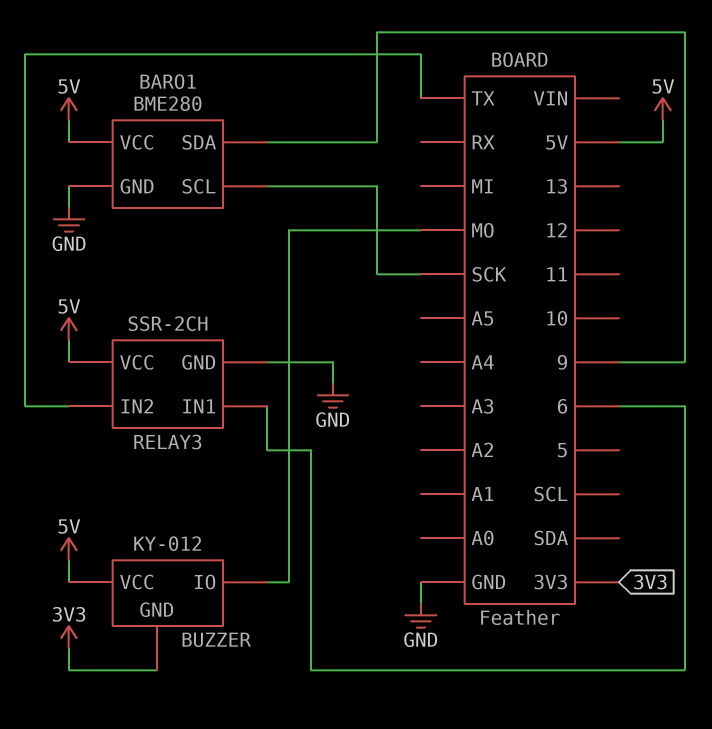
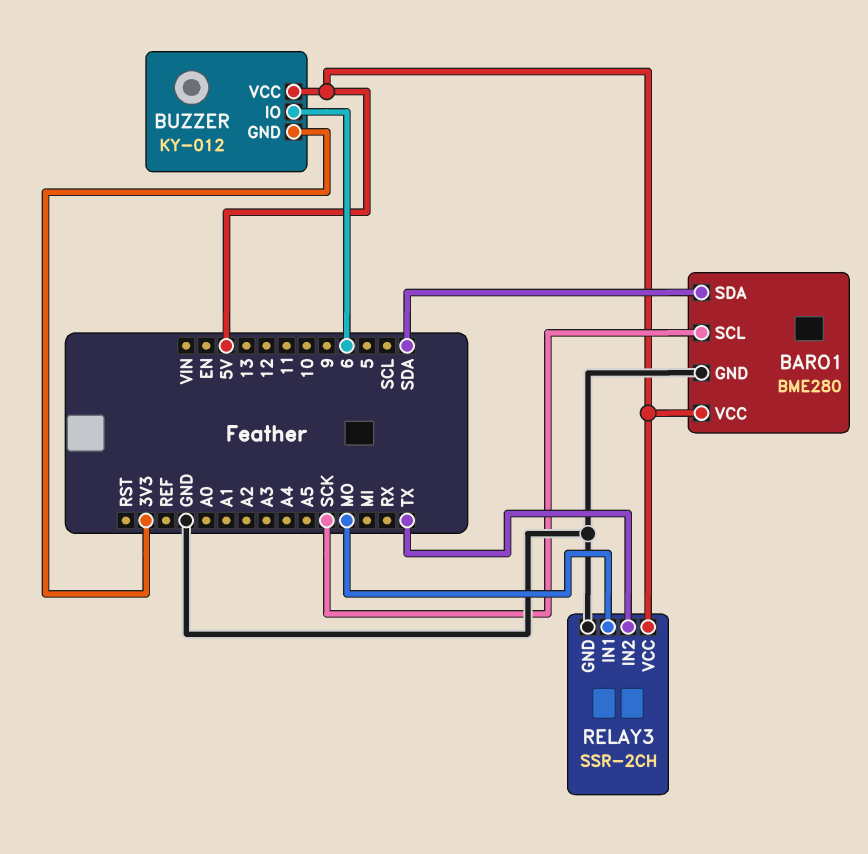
BARO1 pin SDA: 9 -> SDA
BUZZER pin IO: MO -> 6
RELAY3 pin IN1: 6 -> MO

